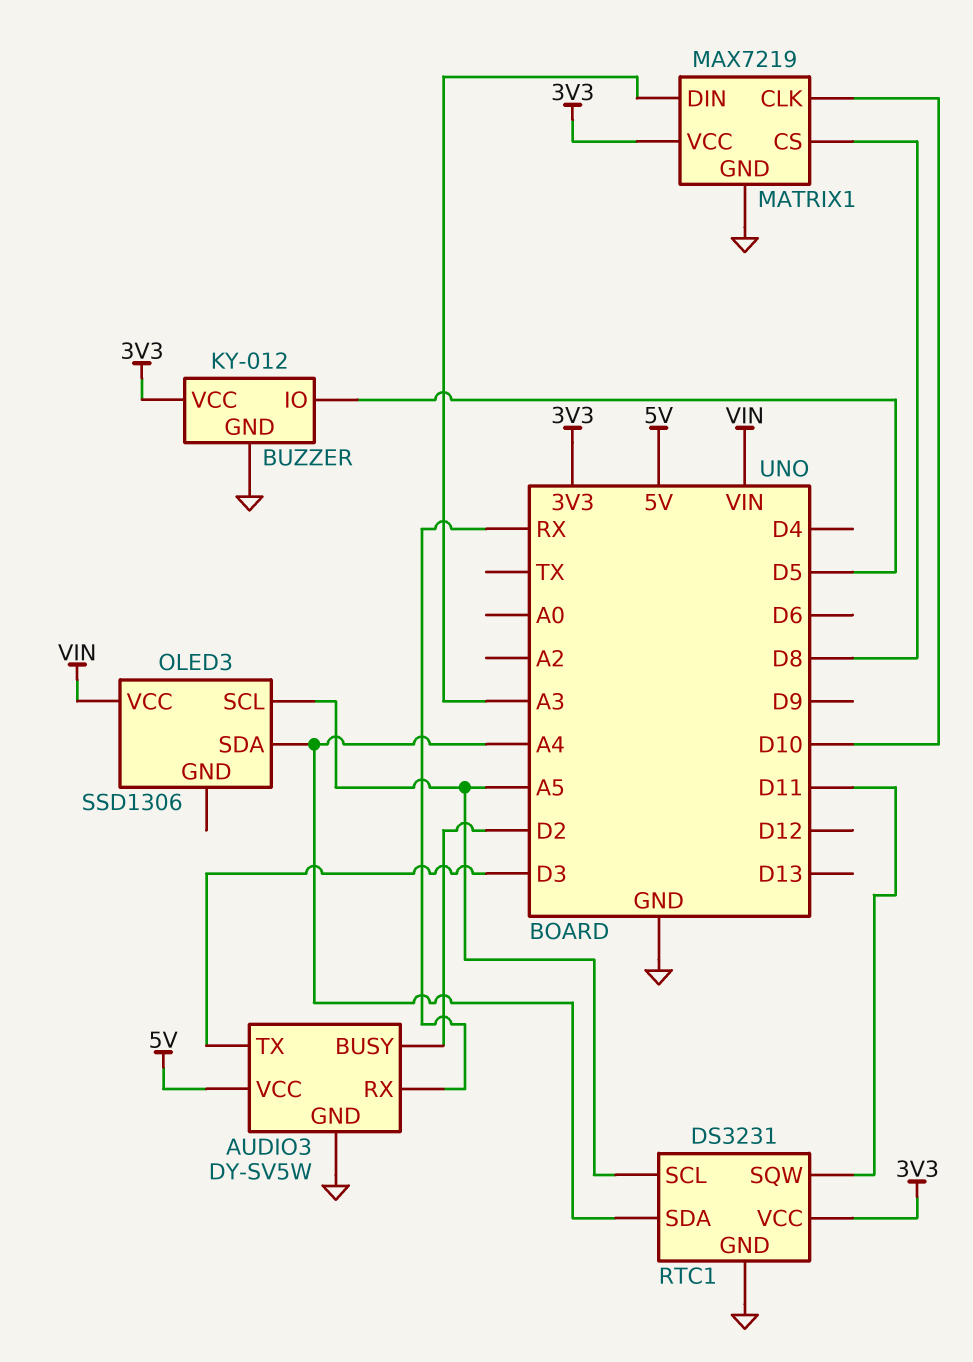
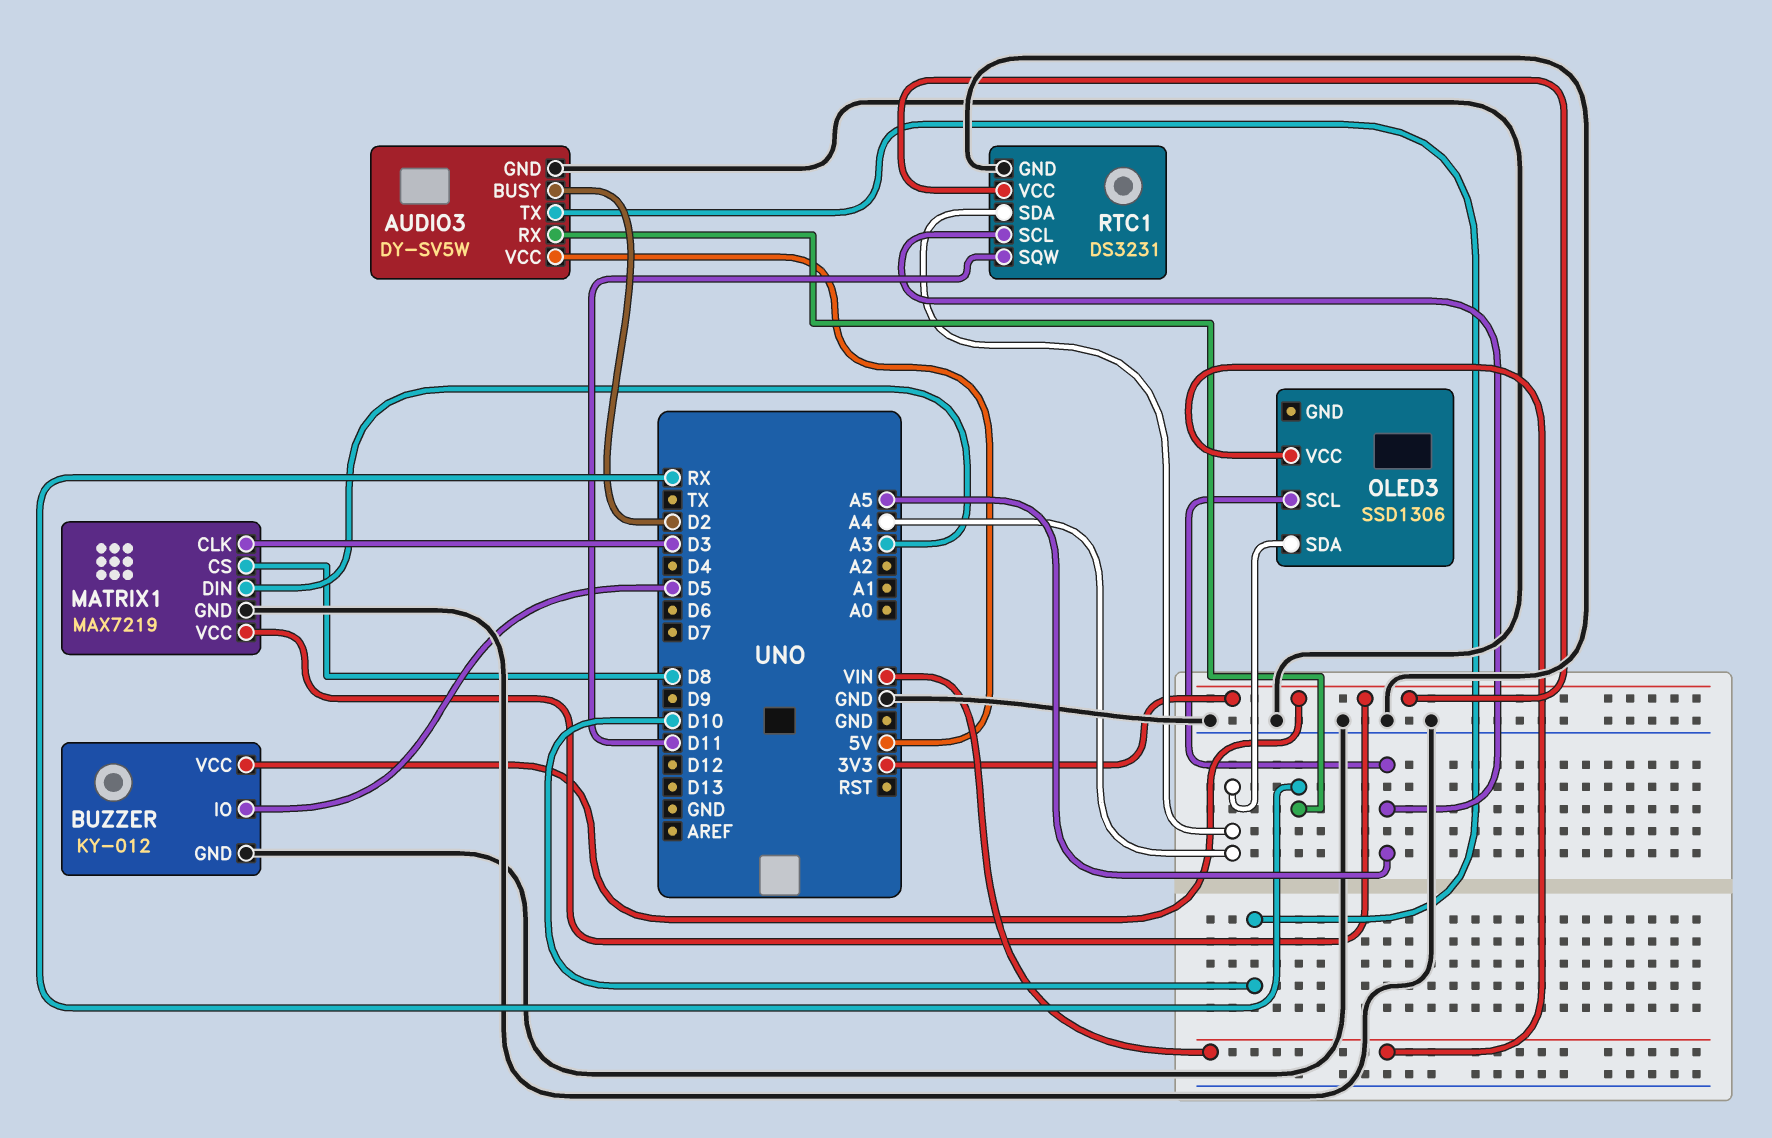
AUDIO3 pin TX: D3 -> D10
MATRIX1 pin CLK: D10 -> D3

